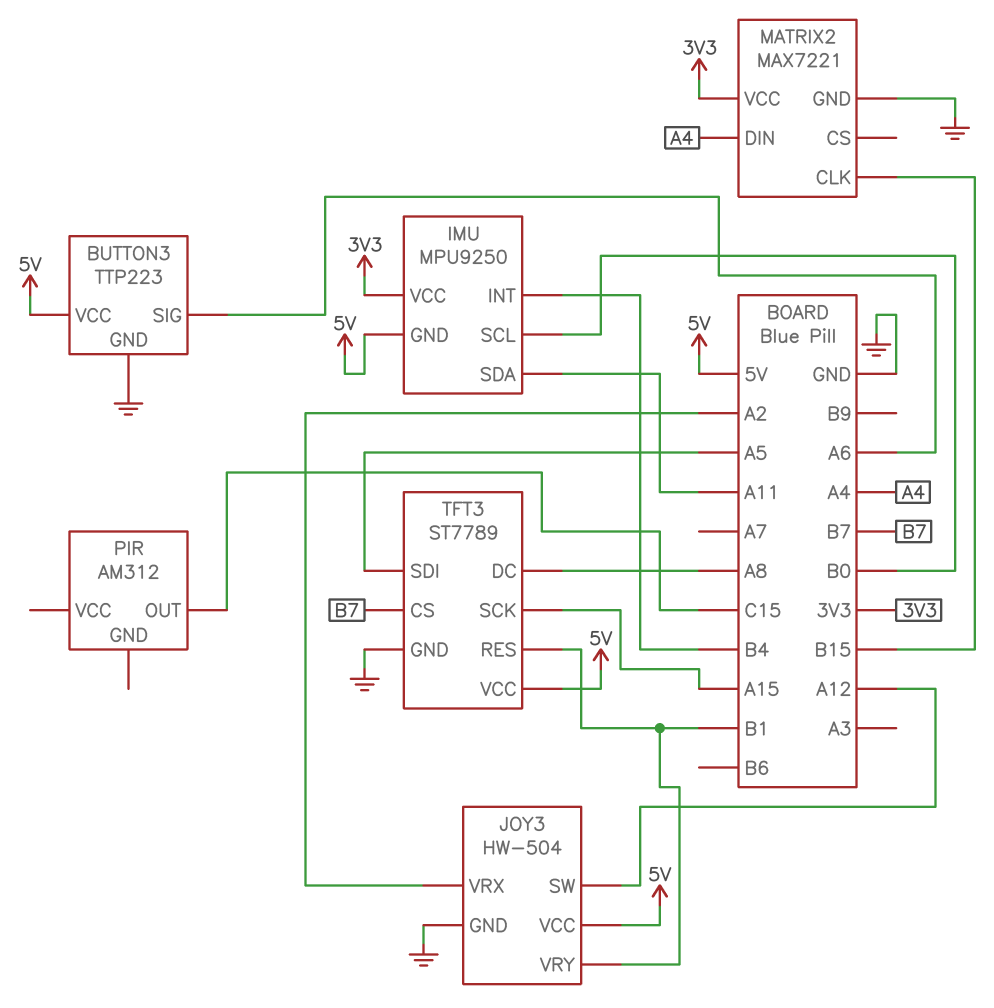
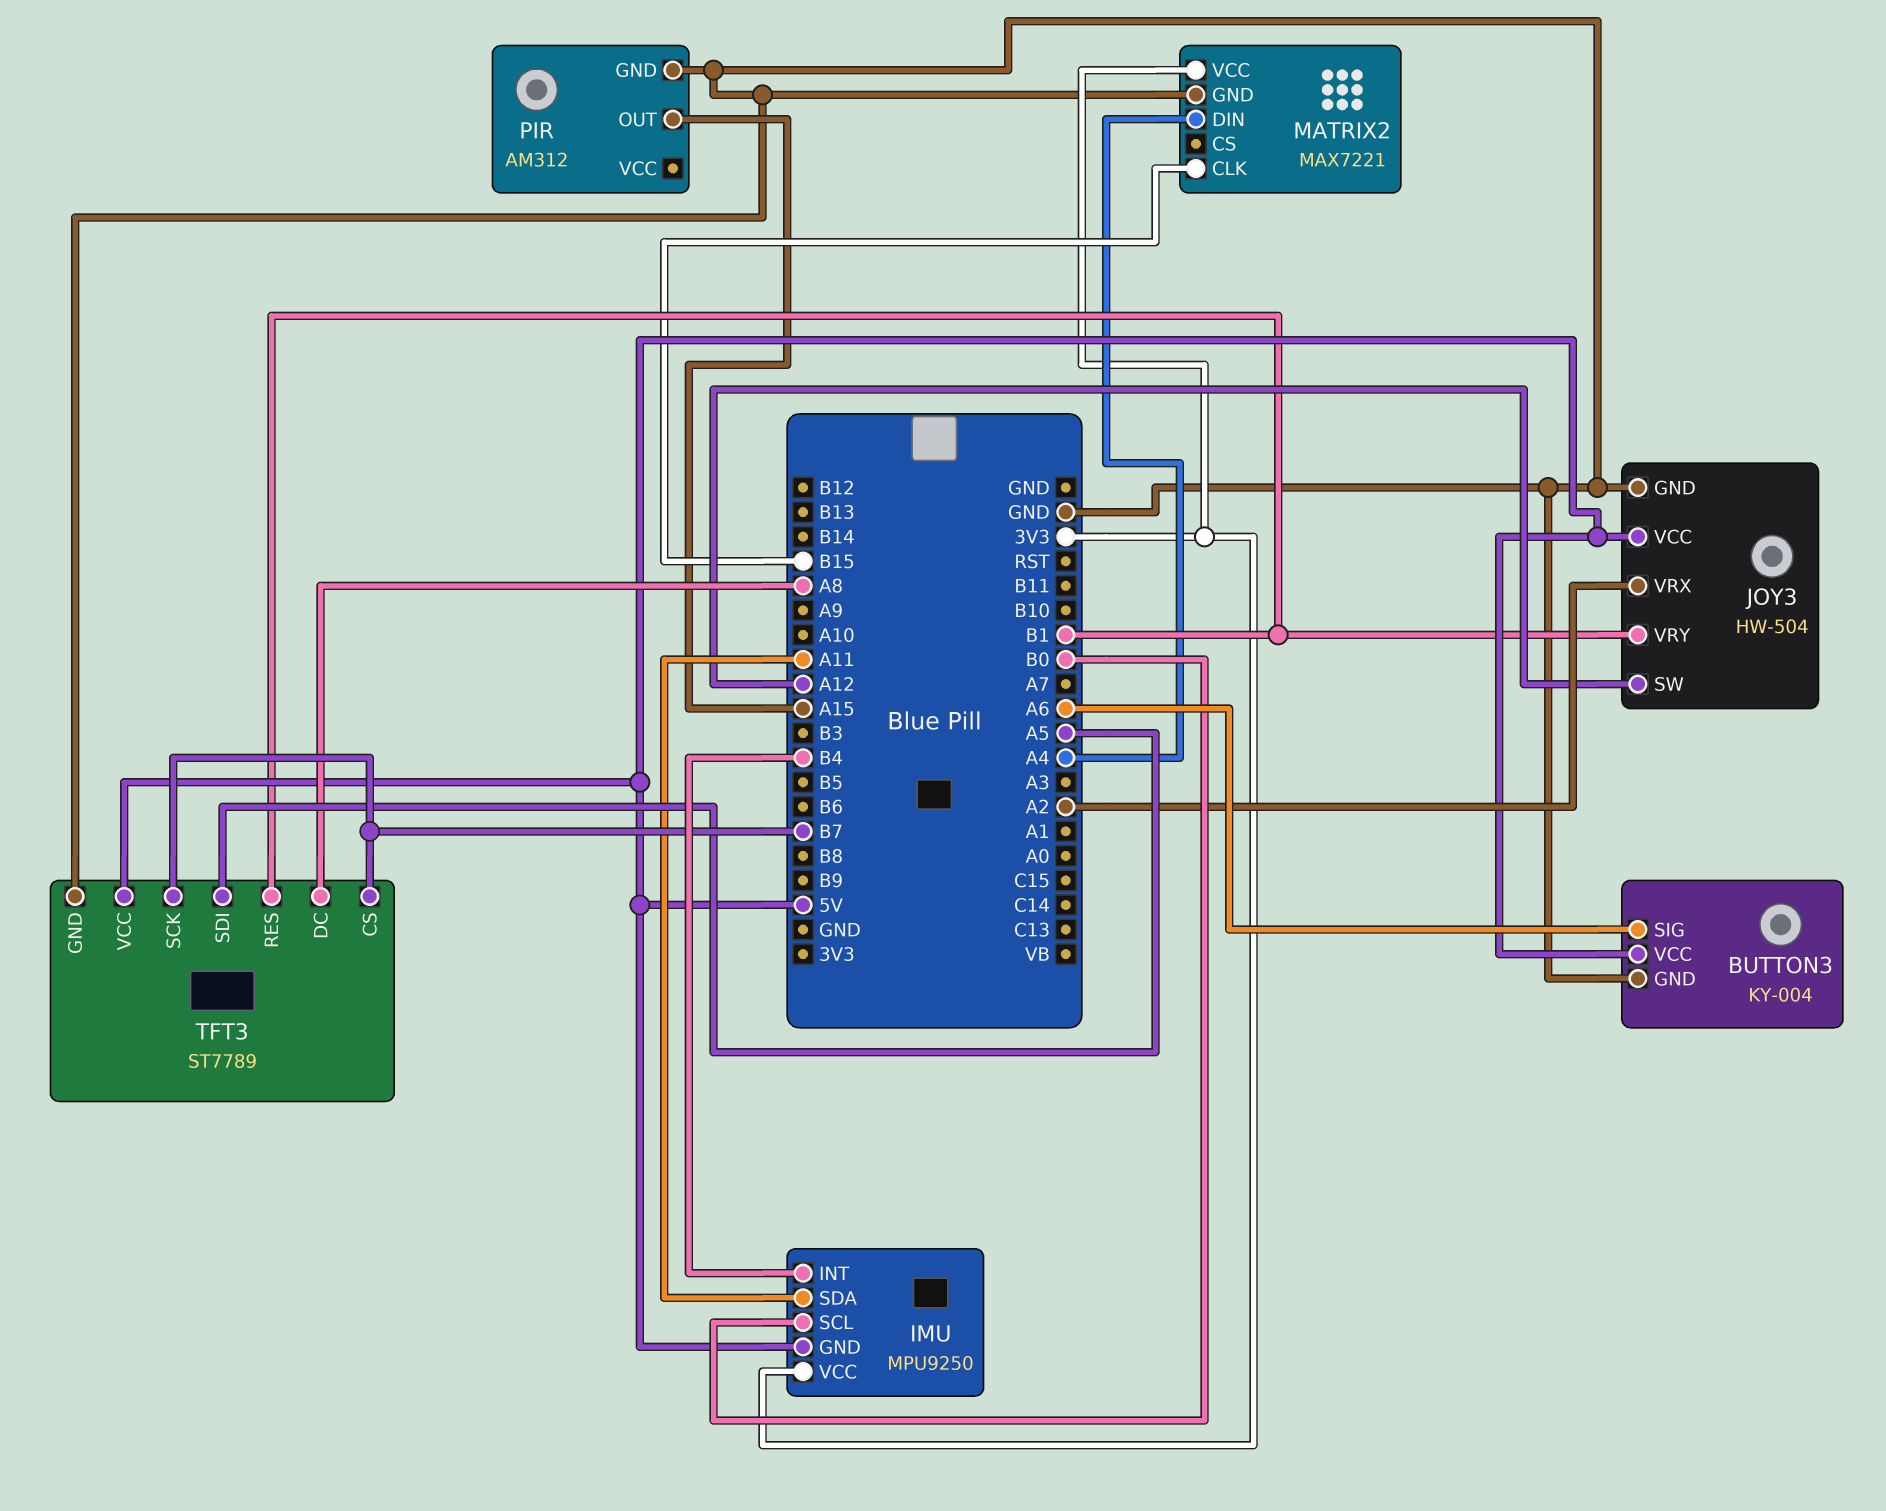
BUTTON3: TTP223 -> KY-004
PIR pin GND: none -> GND
PIR pin OUT: C15 -> A15
TFT3 pin SCK: A15 -> B7

